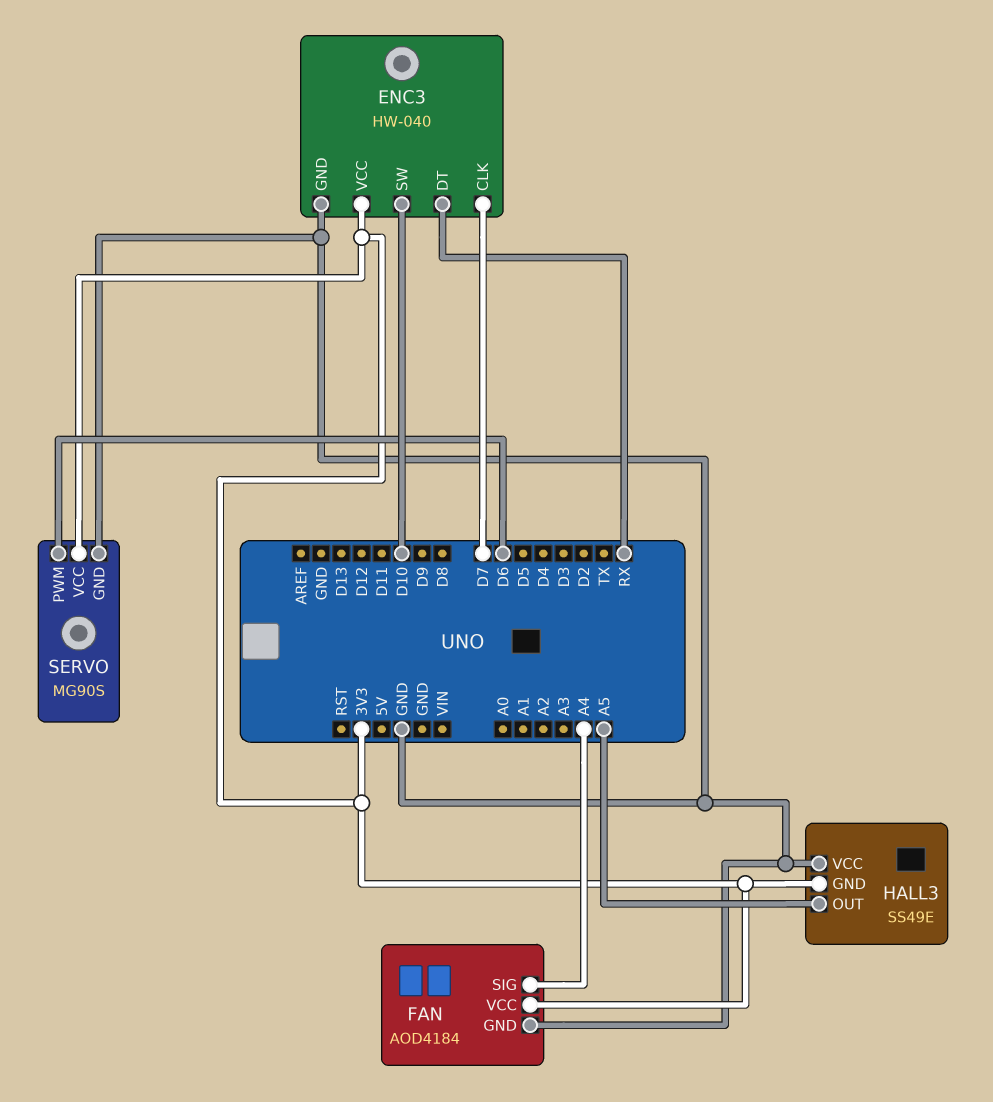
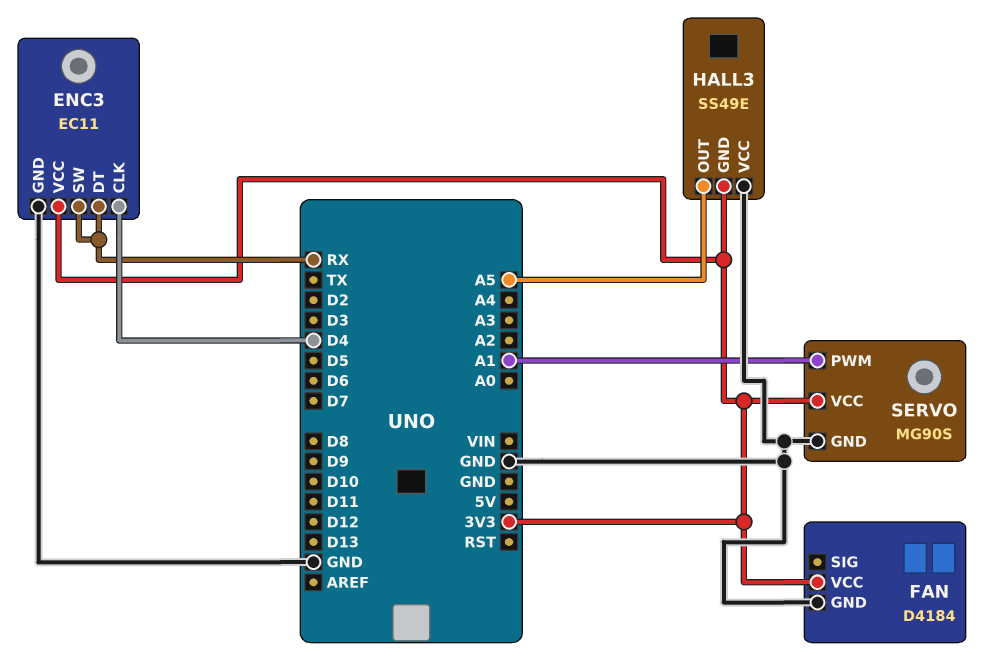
ENC3: HW-040 -> EC11
ENC3 pin CLK: D7 -> D4
ENC3 pin SW: D10 -> RX
FAN: AOD4184 -> D4184
FAN pin SIG: A4 -> none
SERVO pin PWM: D6 -> A1

